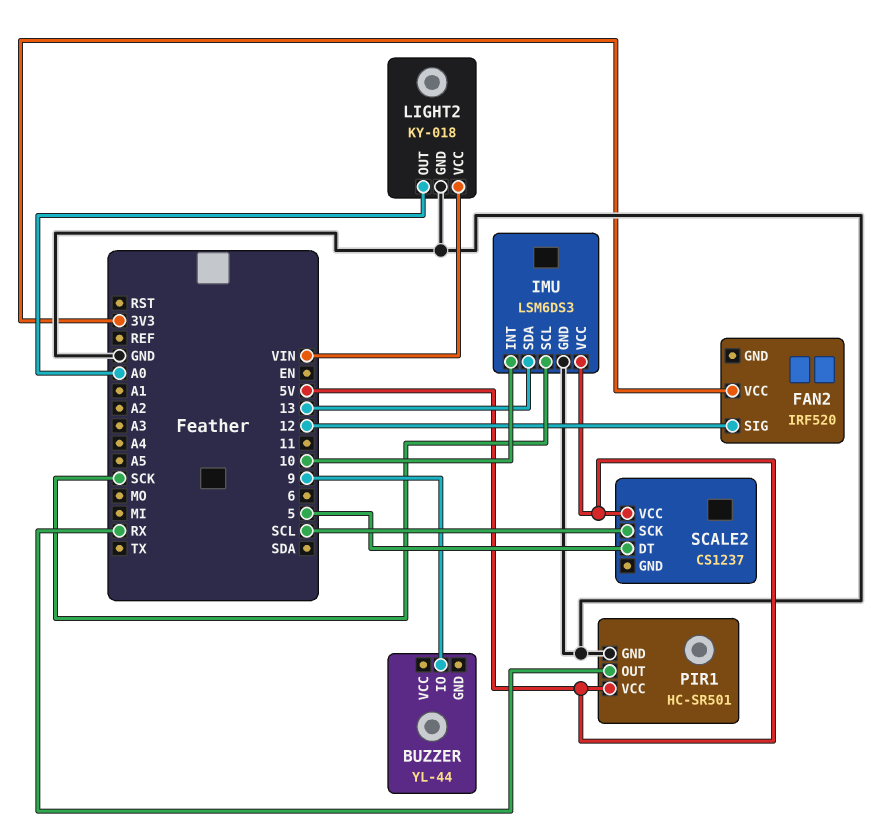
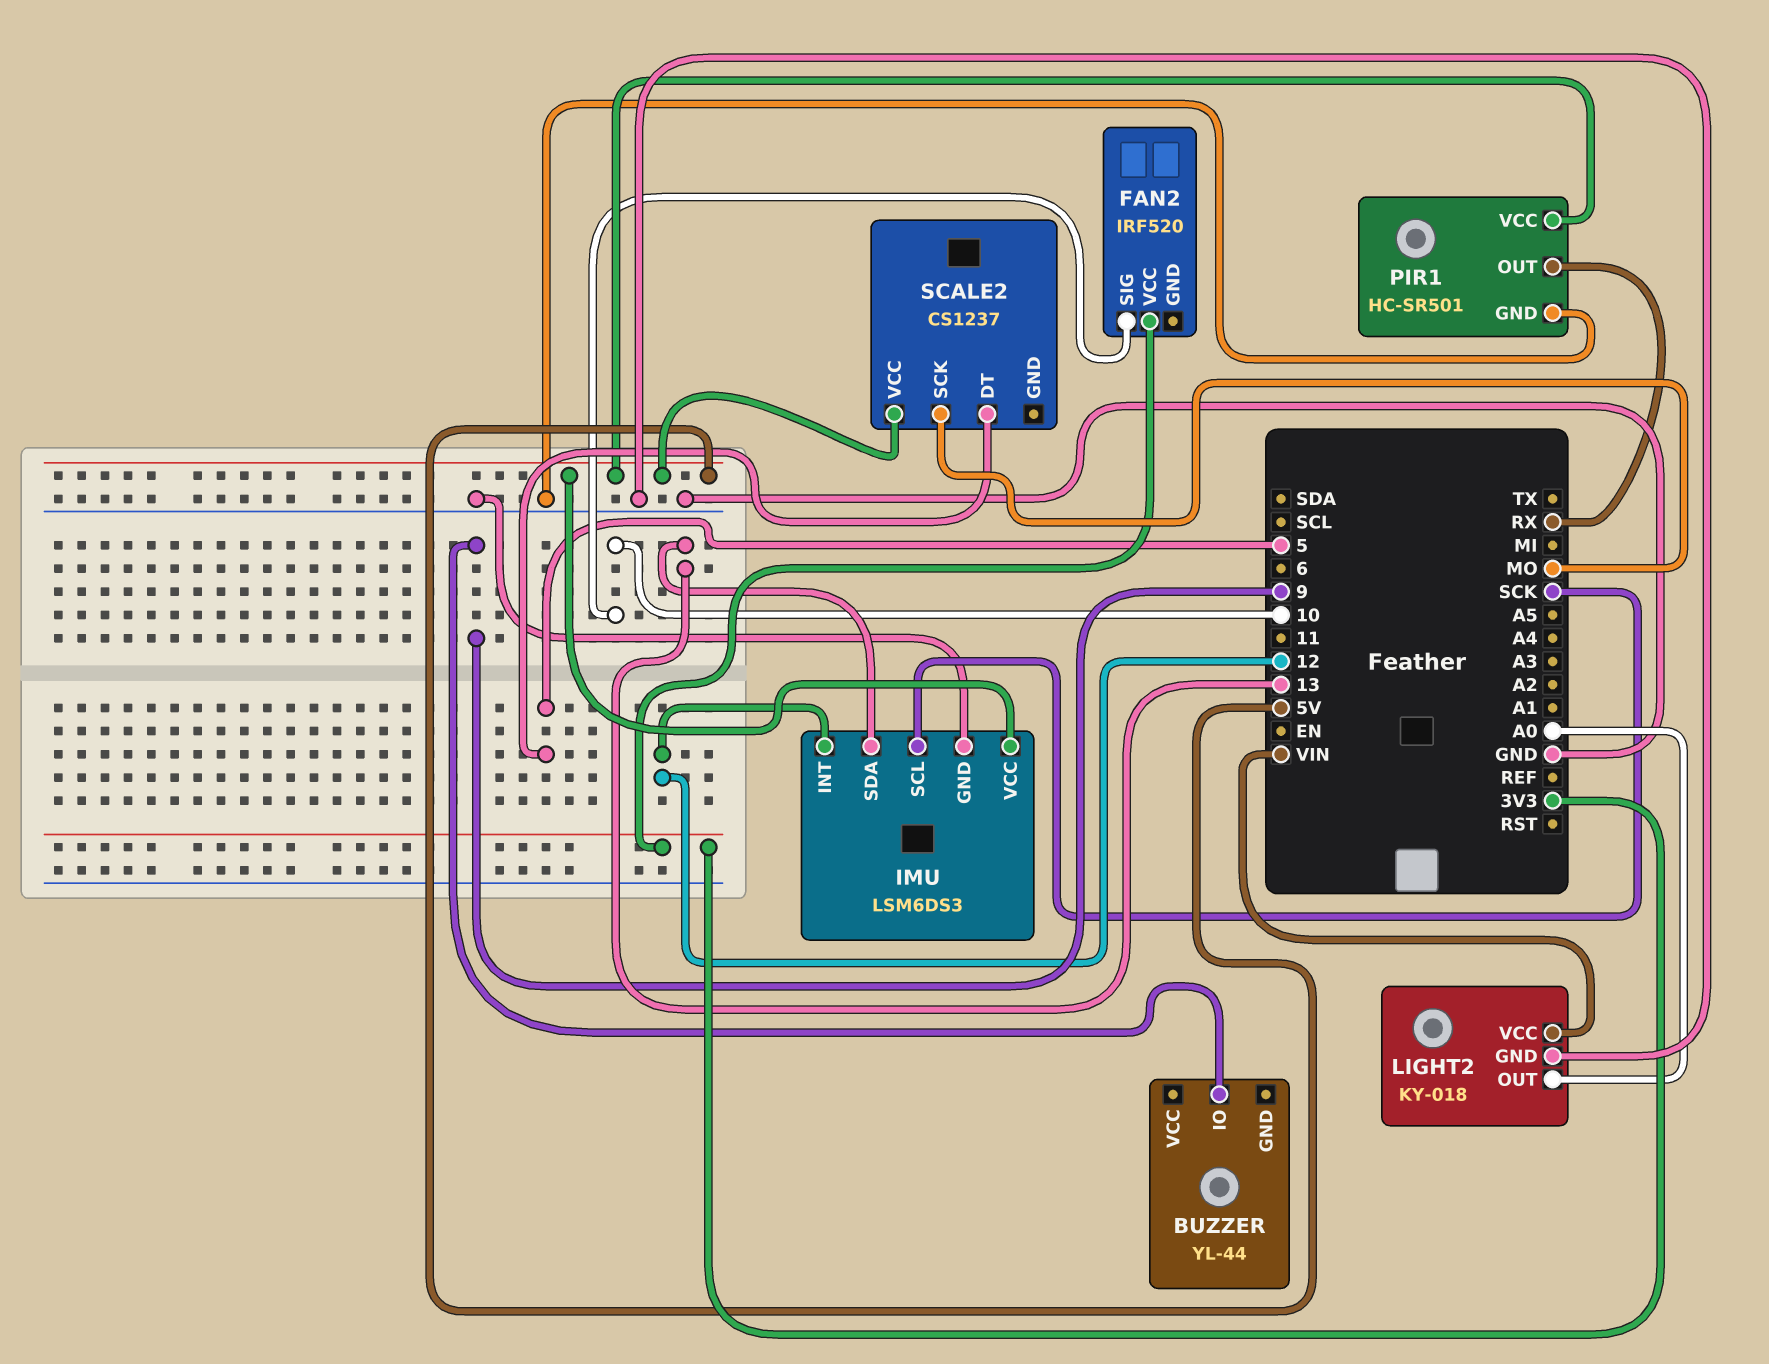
FAN2 pin SIG: 12 -> 10
IMU pin INT: 10 -> 12
SCALE2 pin SCK: SCL -> MO

